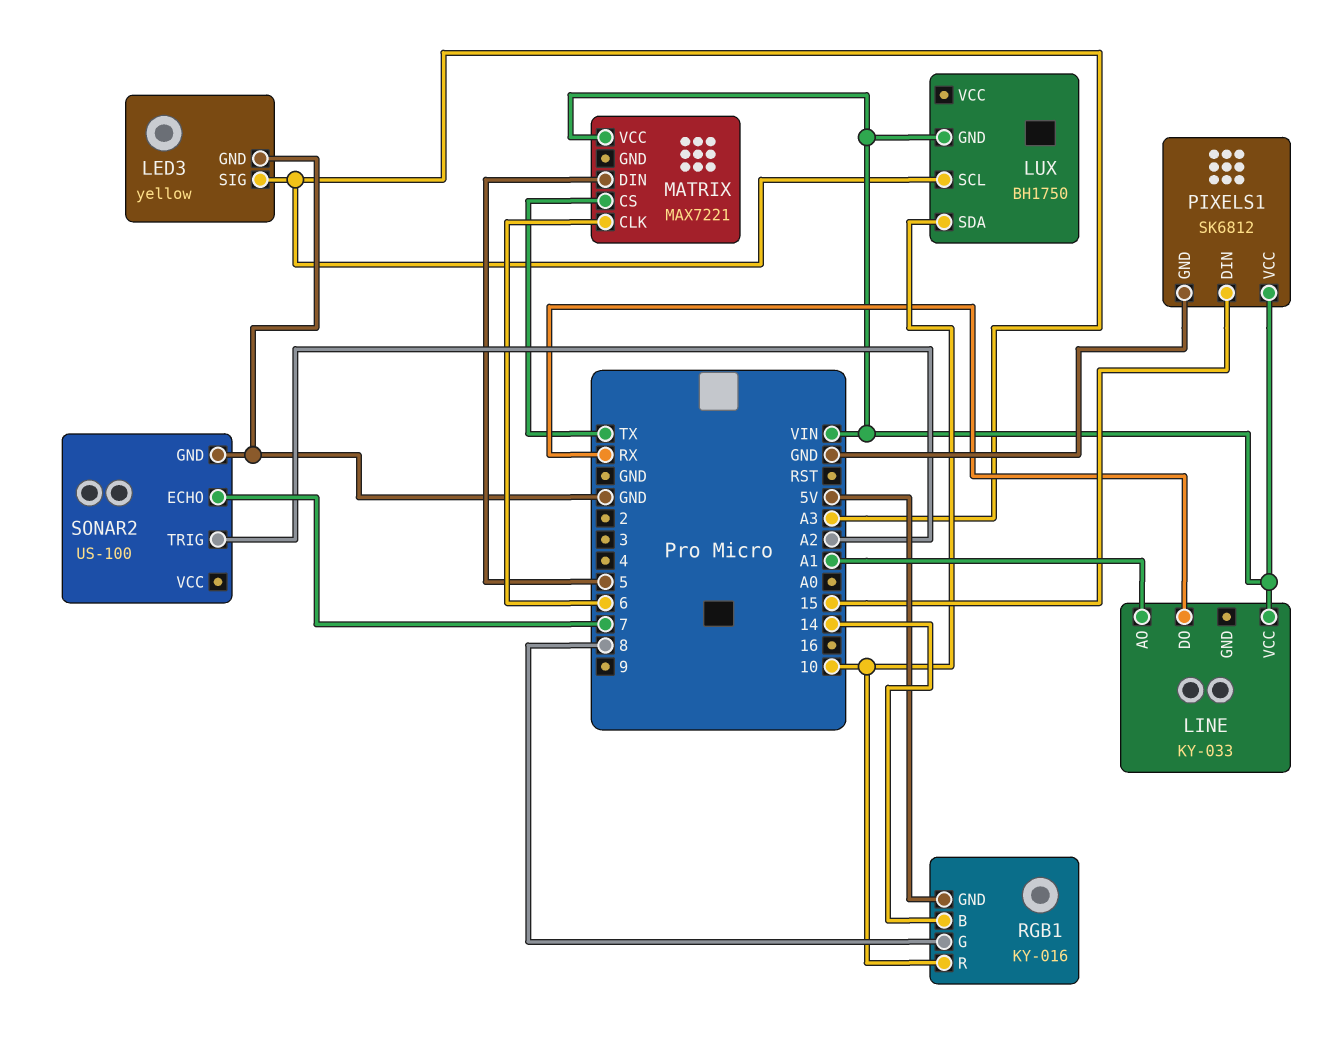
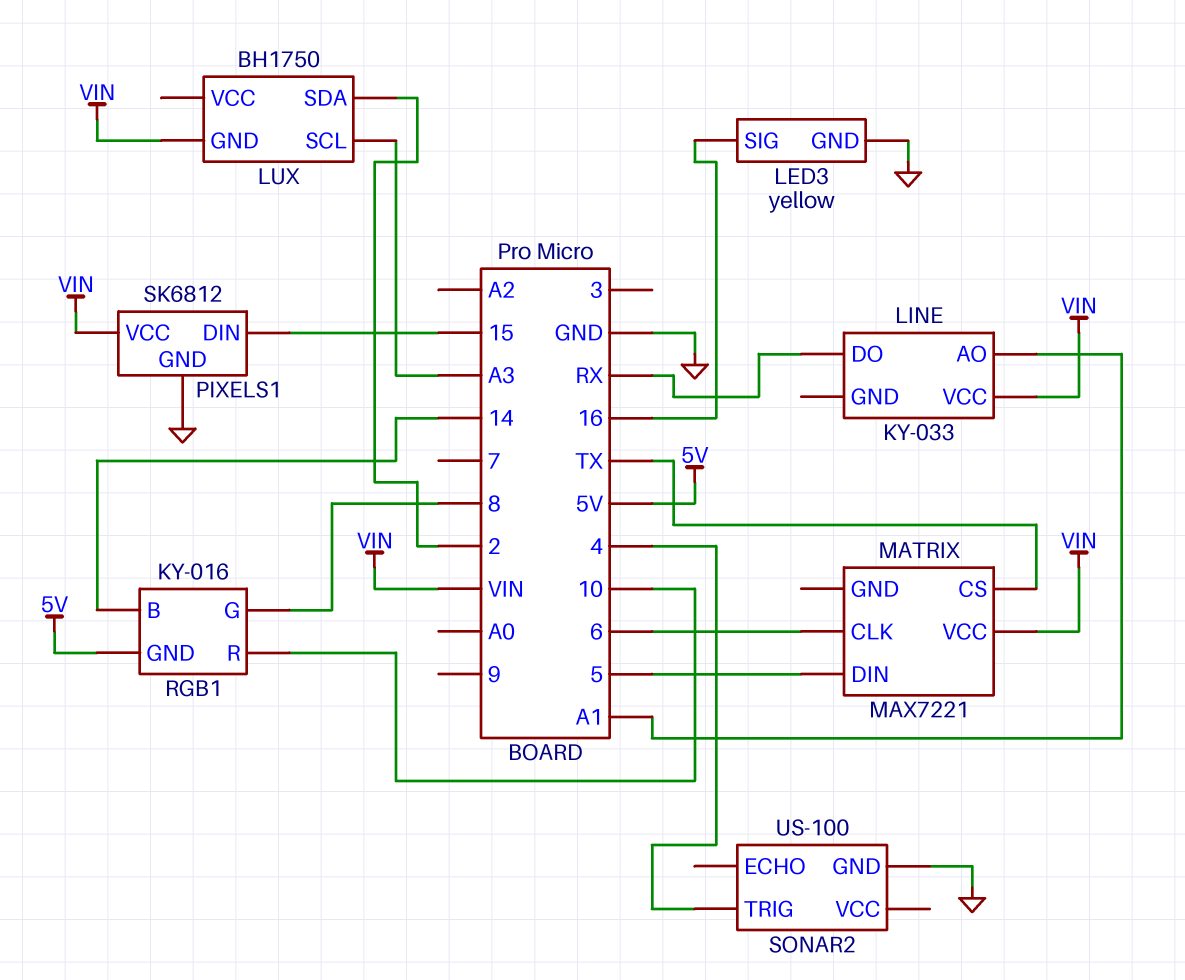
LED3 pin SIG: A3 -> 16
LUX pin SDA: 10 -> 2
SONAR2 pin ECHO: 7 -> none
SONAR2 pin TRIG: A2 -> 4

